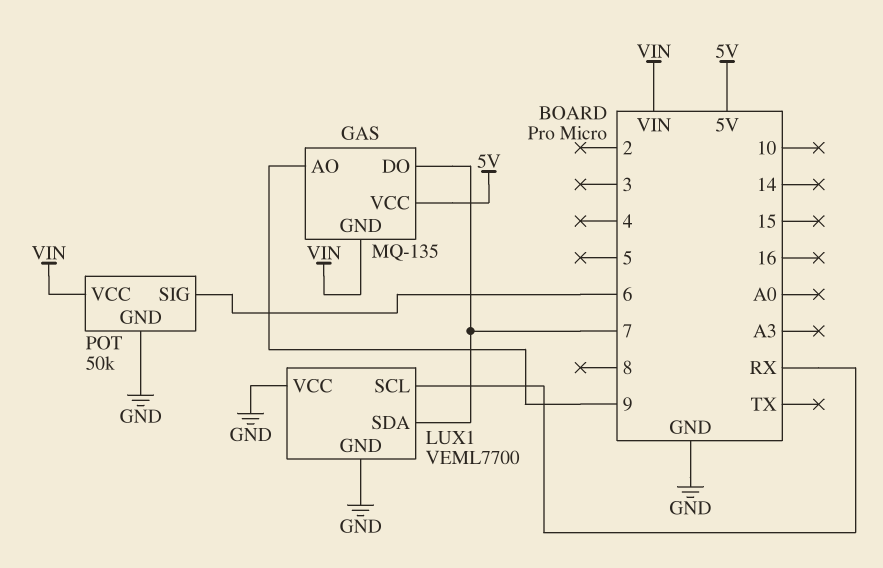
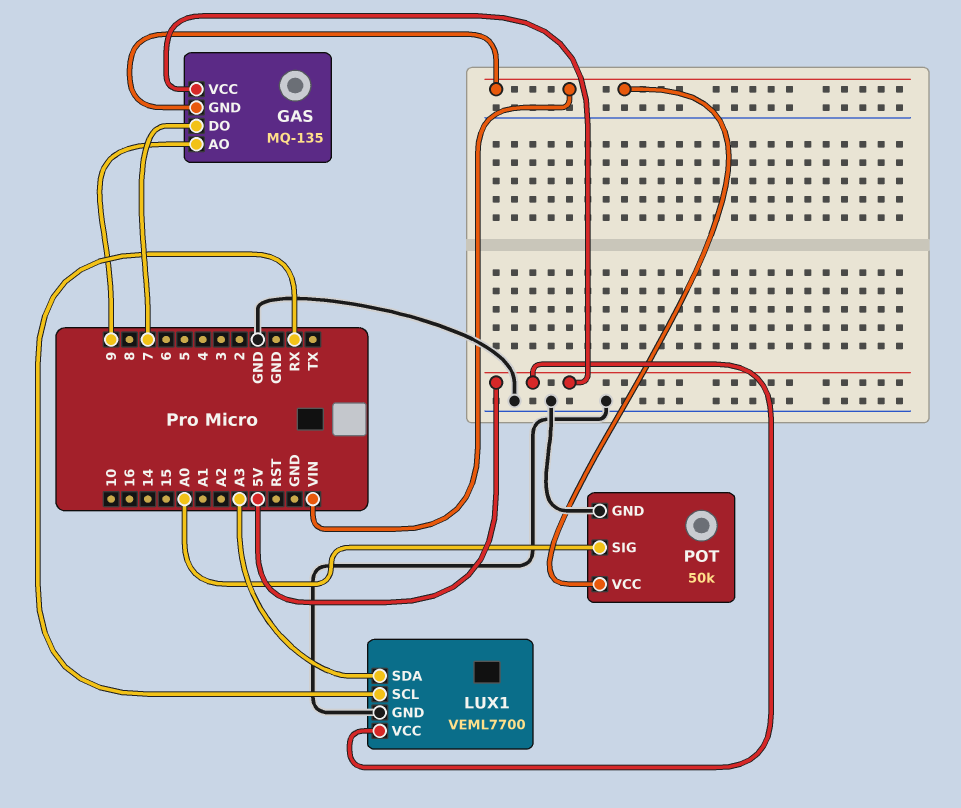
LUX1 pin SDA: 7 -> A3
LUX1 pin VCC: GND -> 5V
POT pin SIG: 6 -> A0

